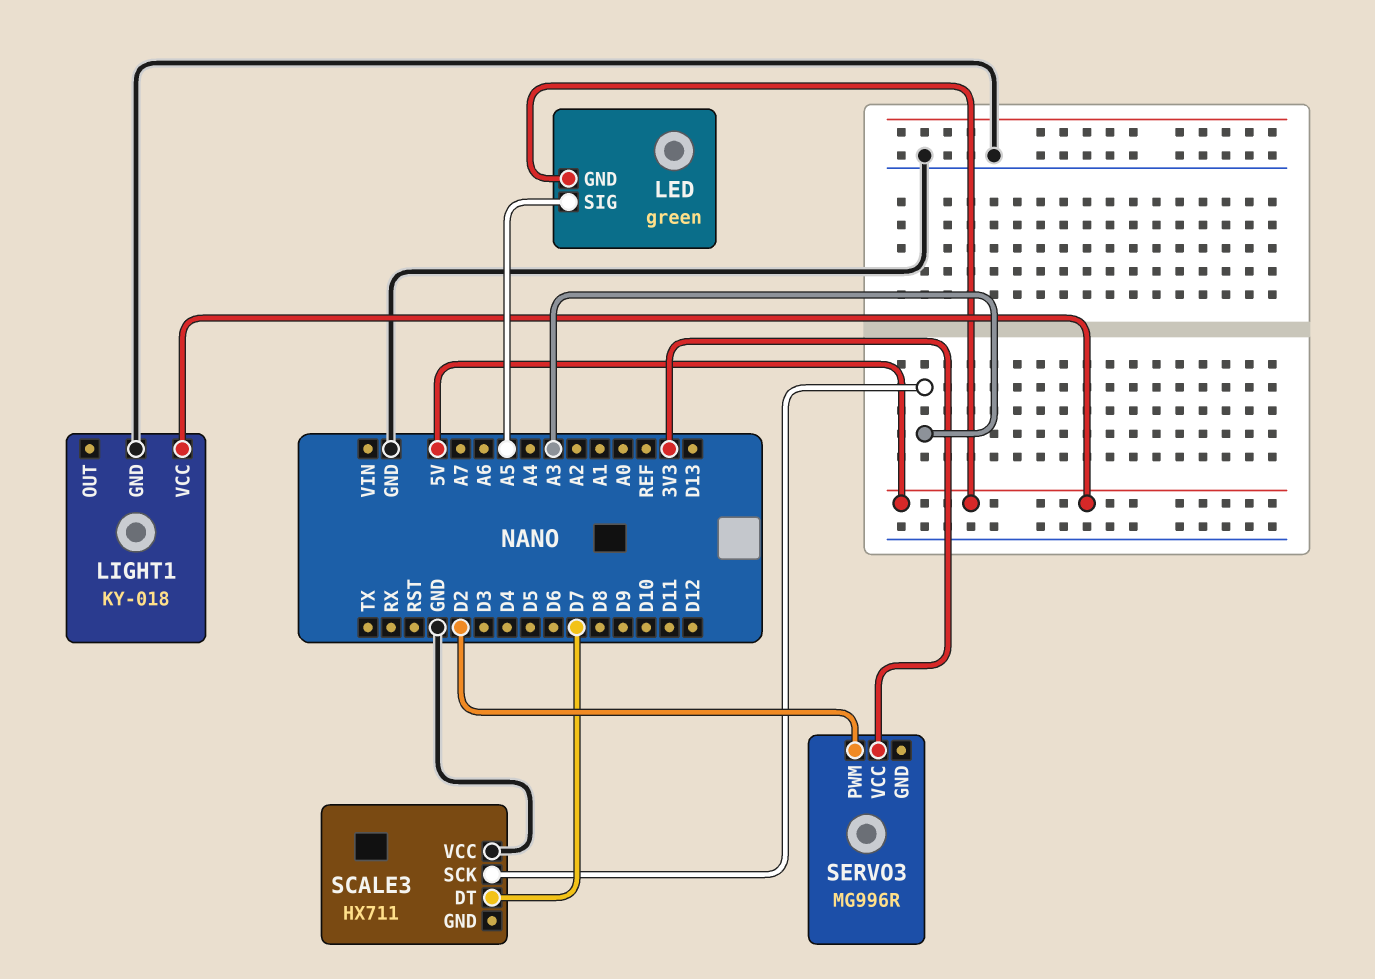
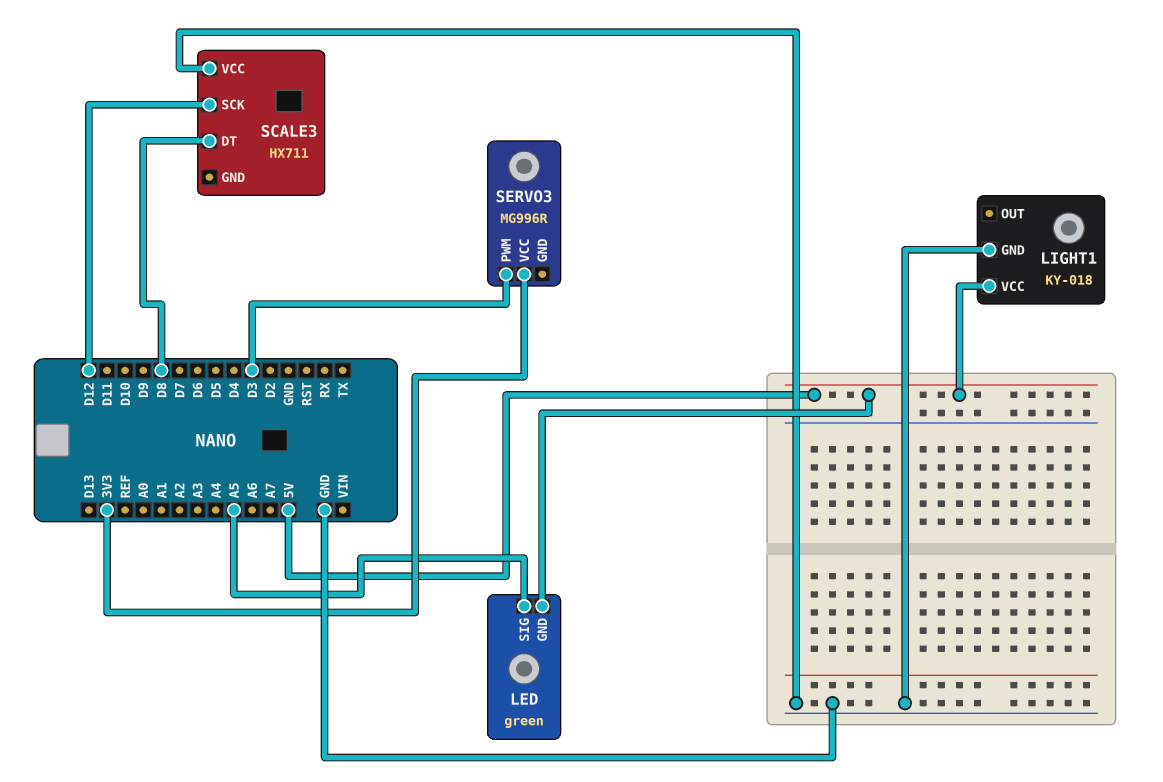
SCALE3 pin DT: D7 -> D8
SCALE3 pin SCK: A3 -> D12
SERVO3 pin PWM: D2 -> D3

